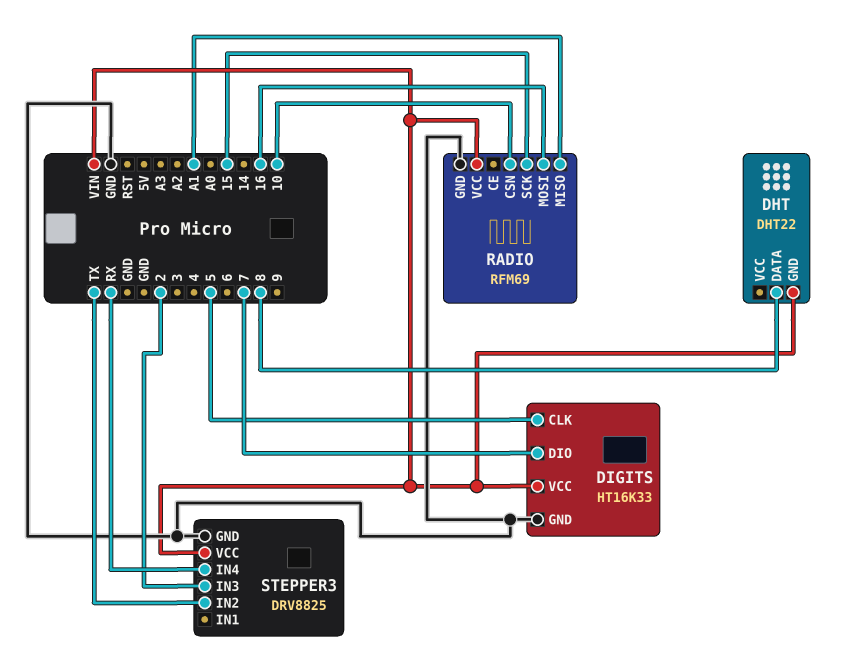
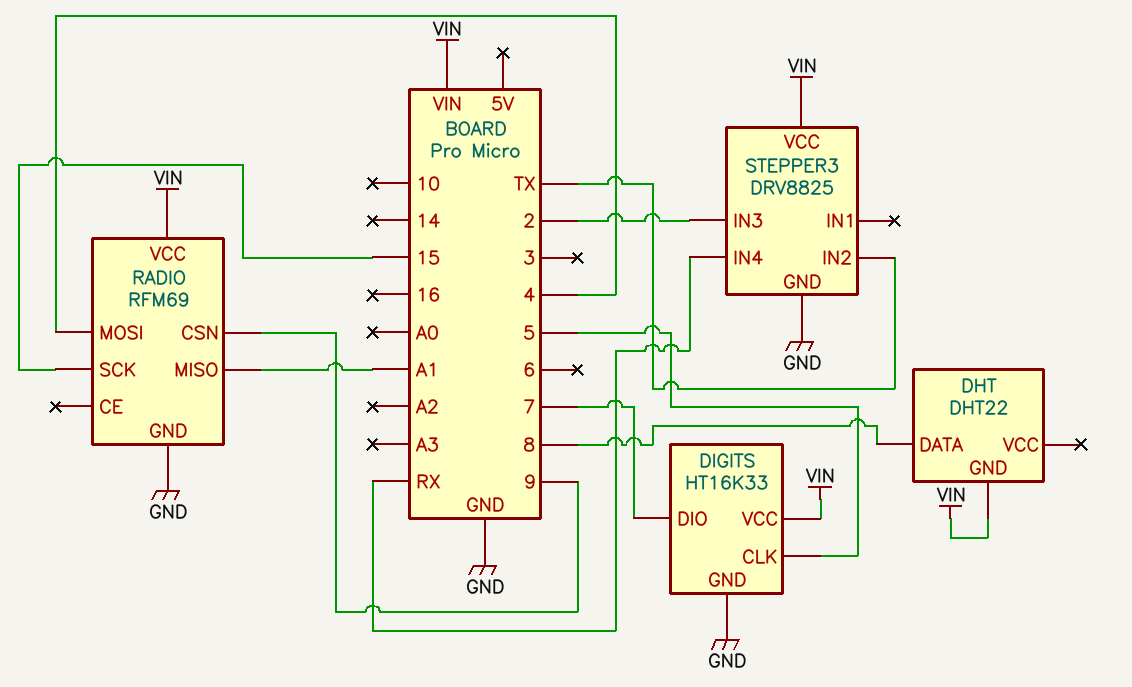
RADIO pin CSN: 10 -> 9
RADIO pin MOSI: 16 -> 4

